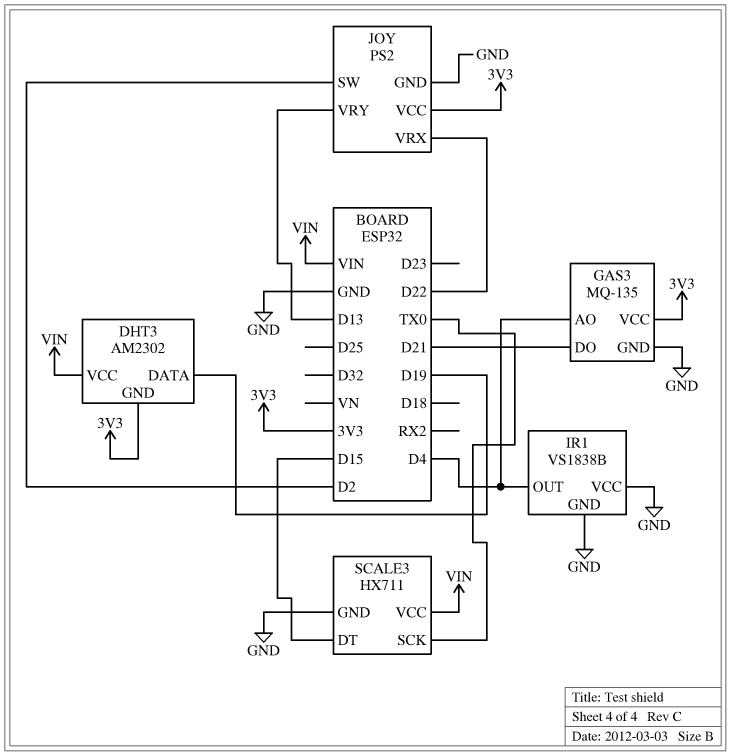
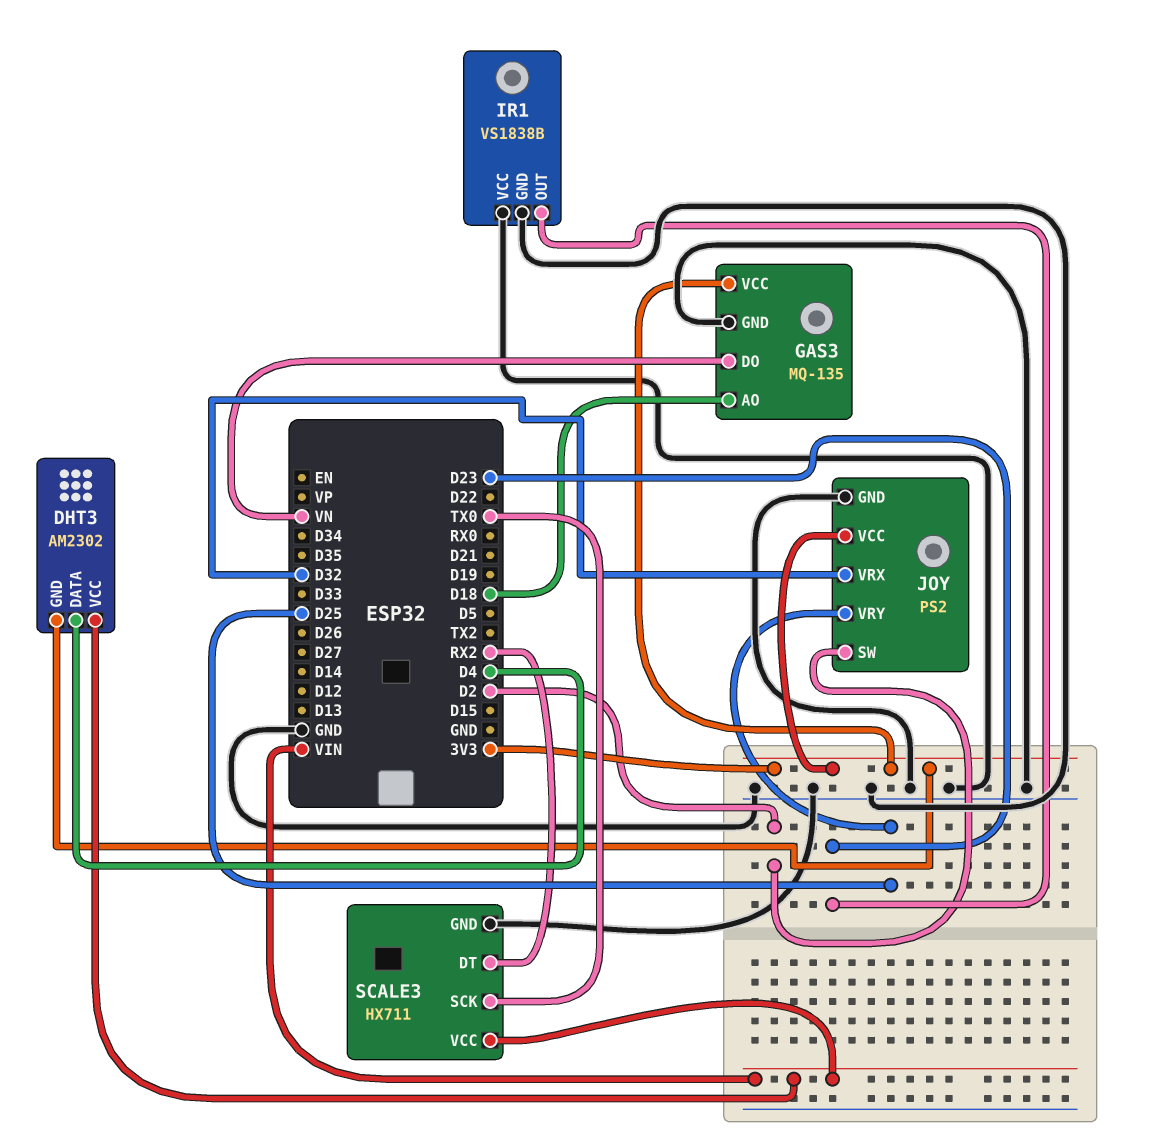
DHT3 pin DATA: D19 -> D4
GAS3 pin AO: D4 -> D18
GAS3 pin DO: D21 -> VN
IR1 pin OUT: D4 -> D23
JOY pin VRX: D22 -> D32
JOY pin VRY: D13 -> D25
SCALE3 pin DT: D15 -> RX2

